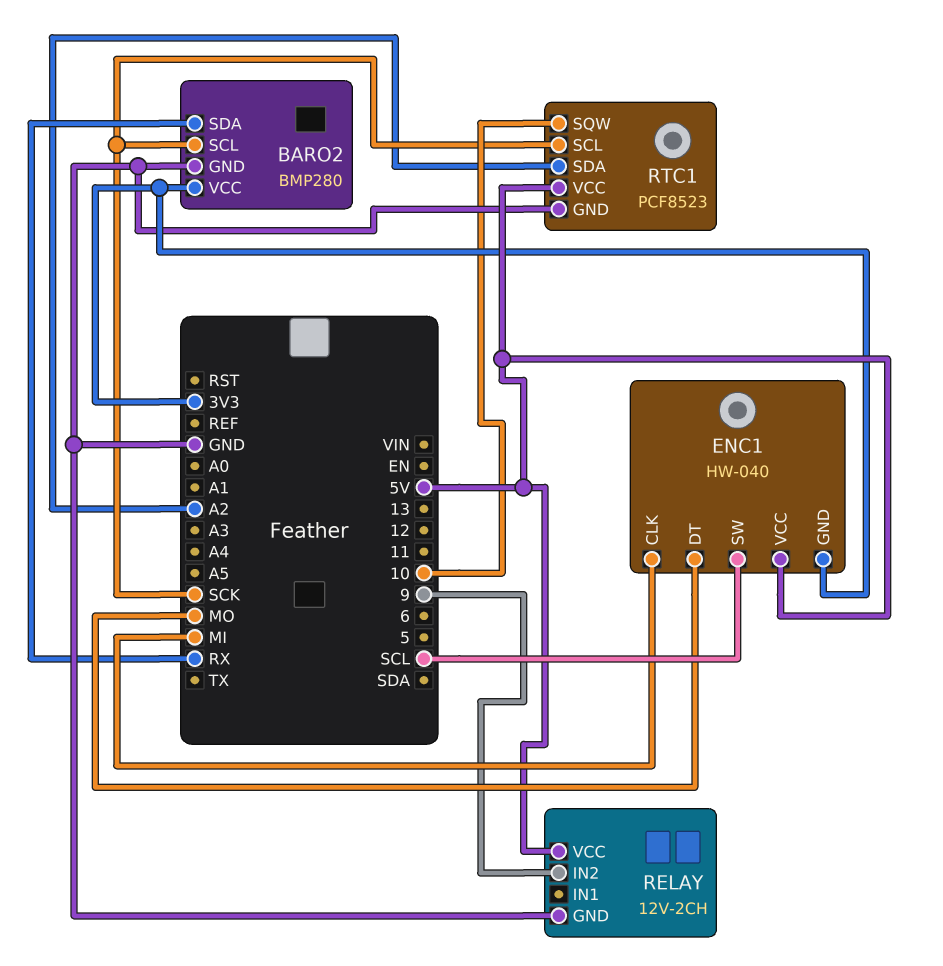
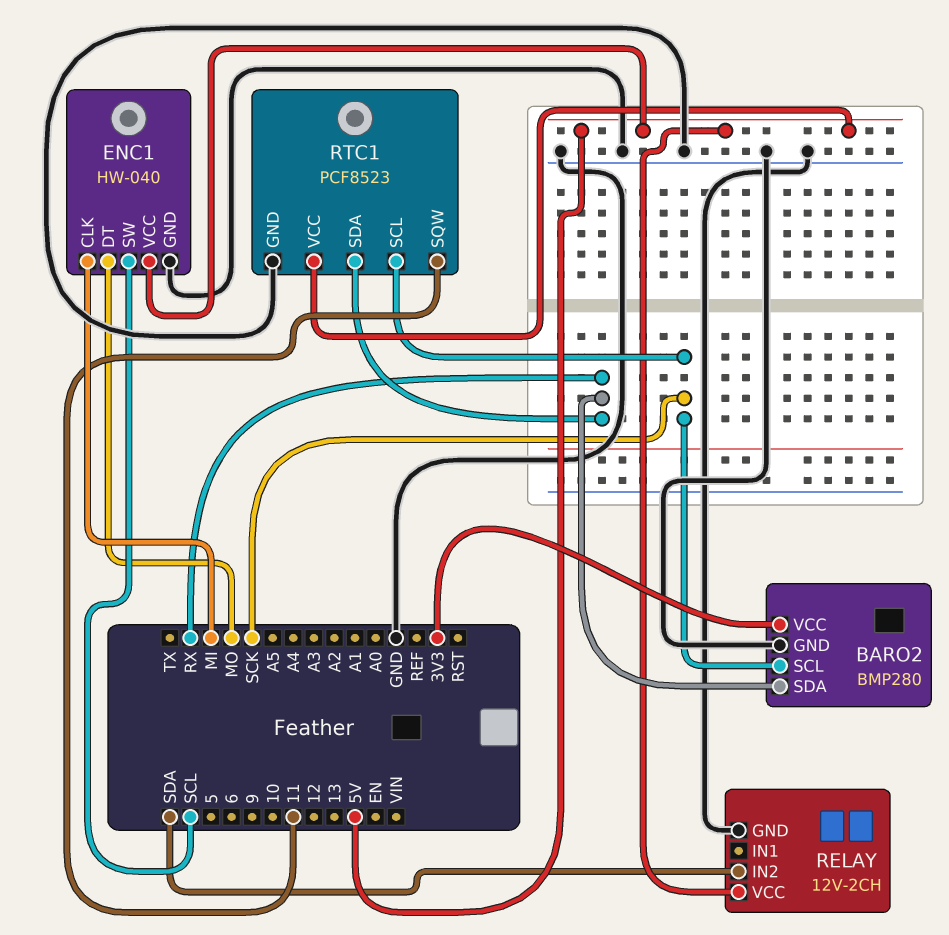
ENC1 pin GND: 3V3 -> GND
RELAY pin IN2: 9 -> SDA
RTC1 pin SDA: A2 -> RX
RTC1 pin SQW: 10 -> 11

